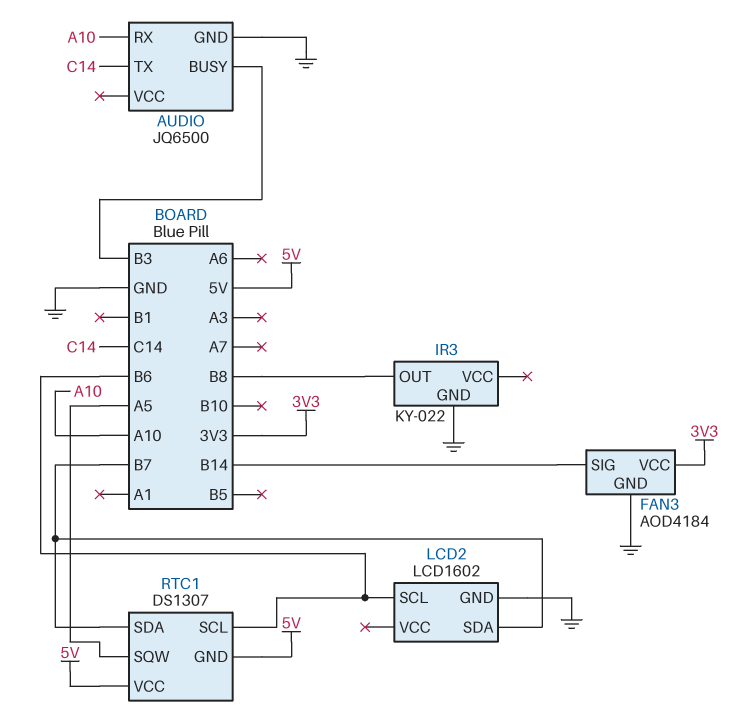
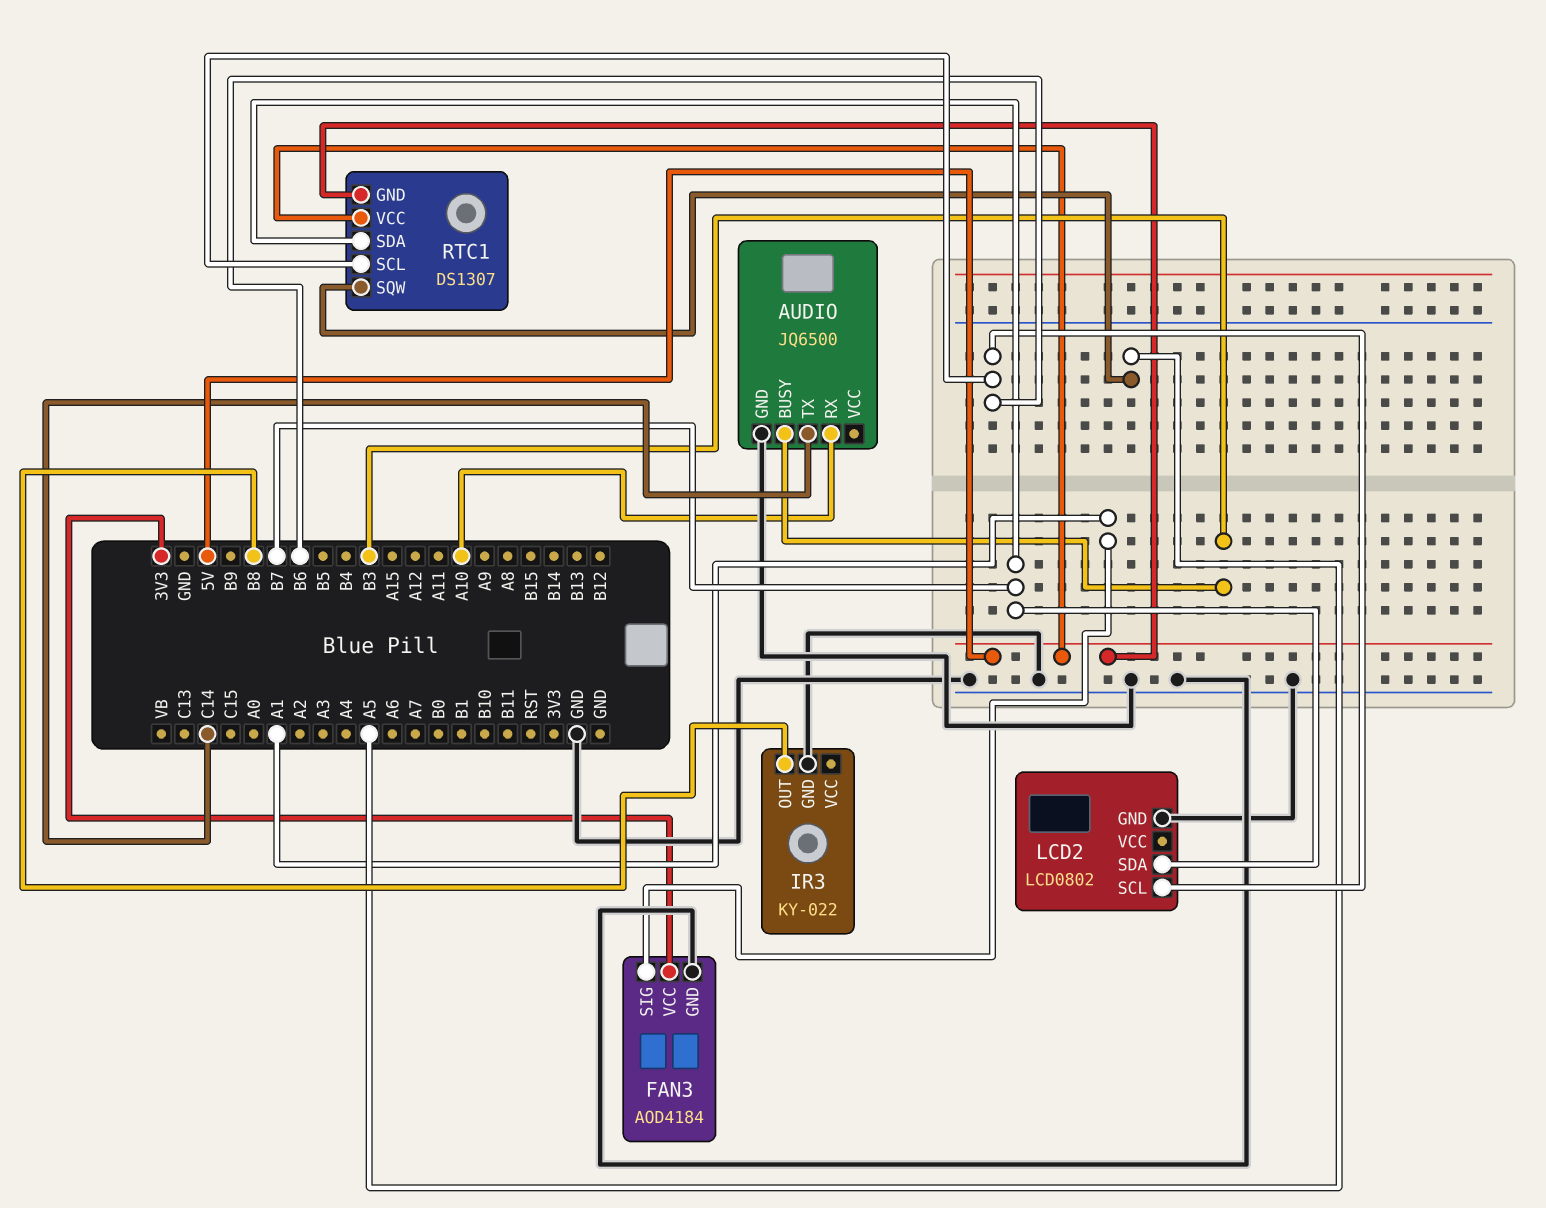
FAN3 pin SIG: B14 -> A1
LCD2: LCD1602 -> LCD0802

